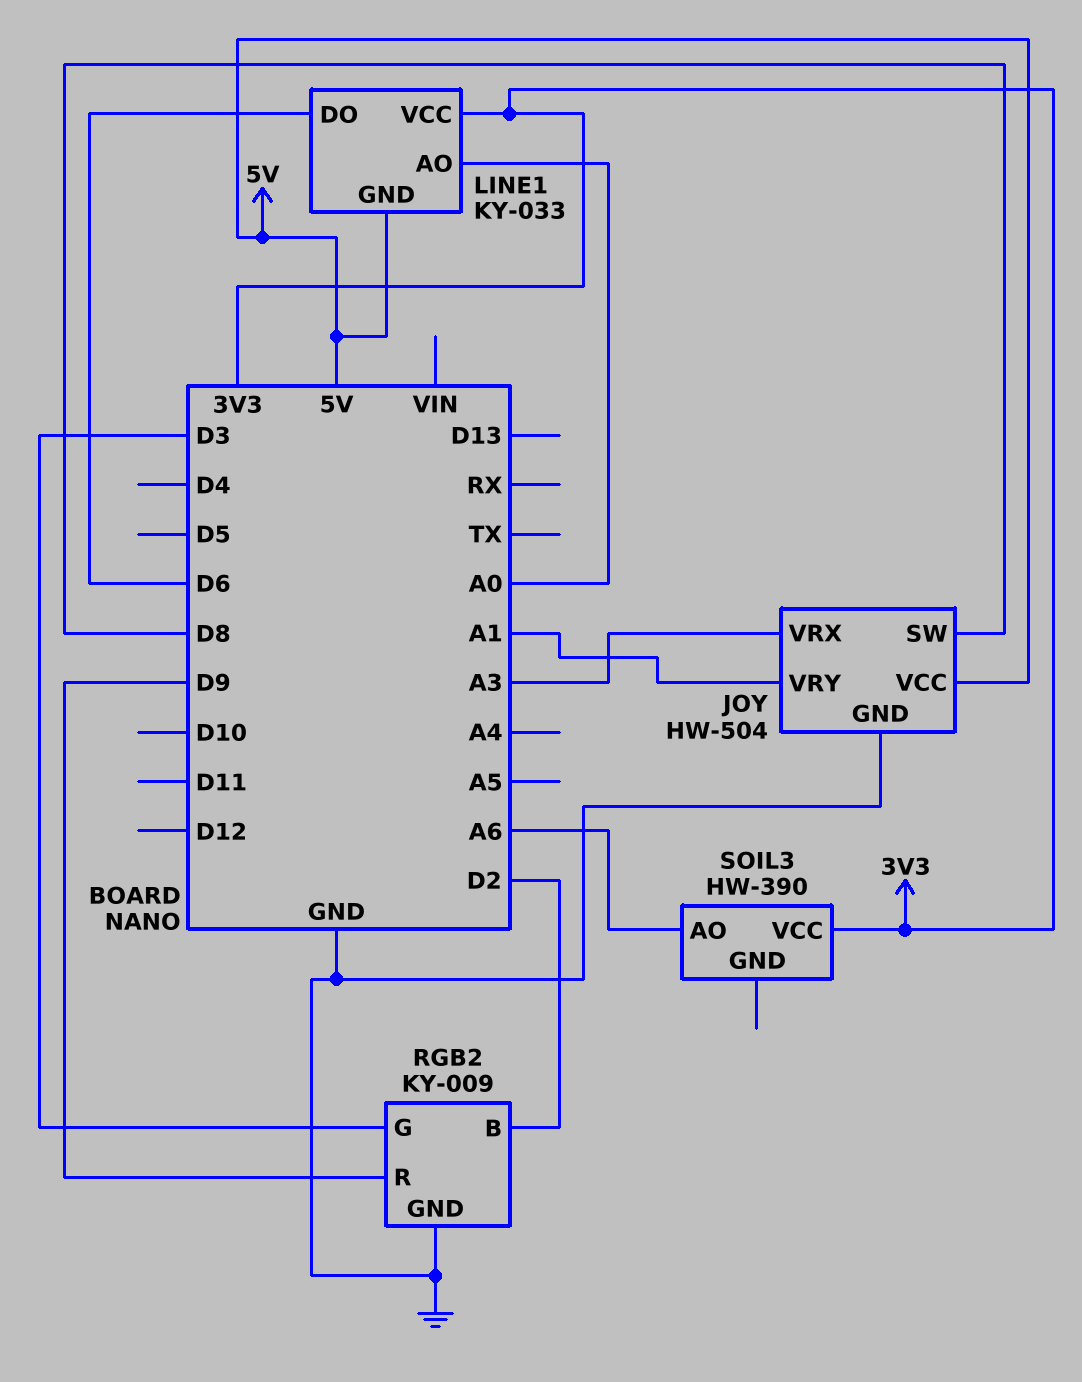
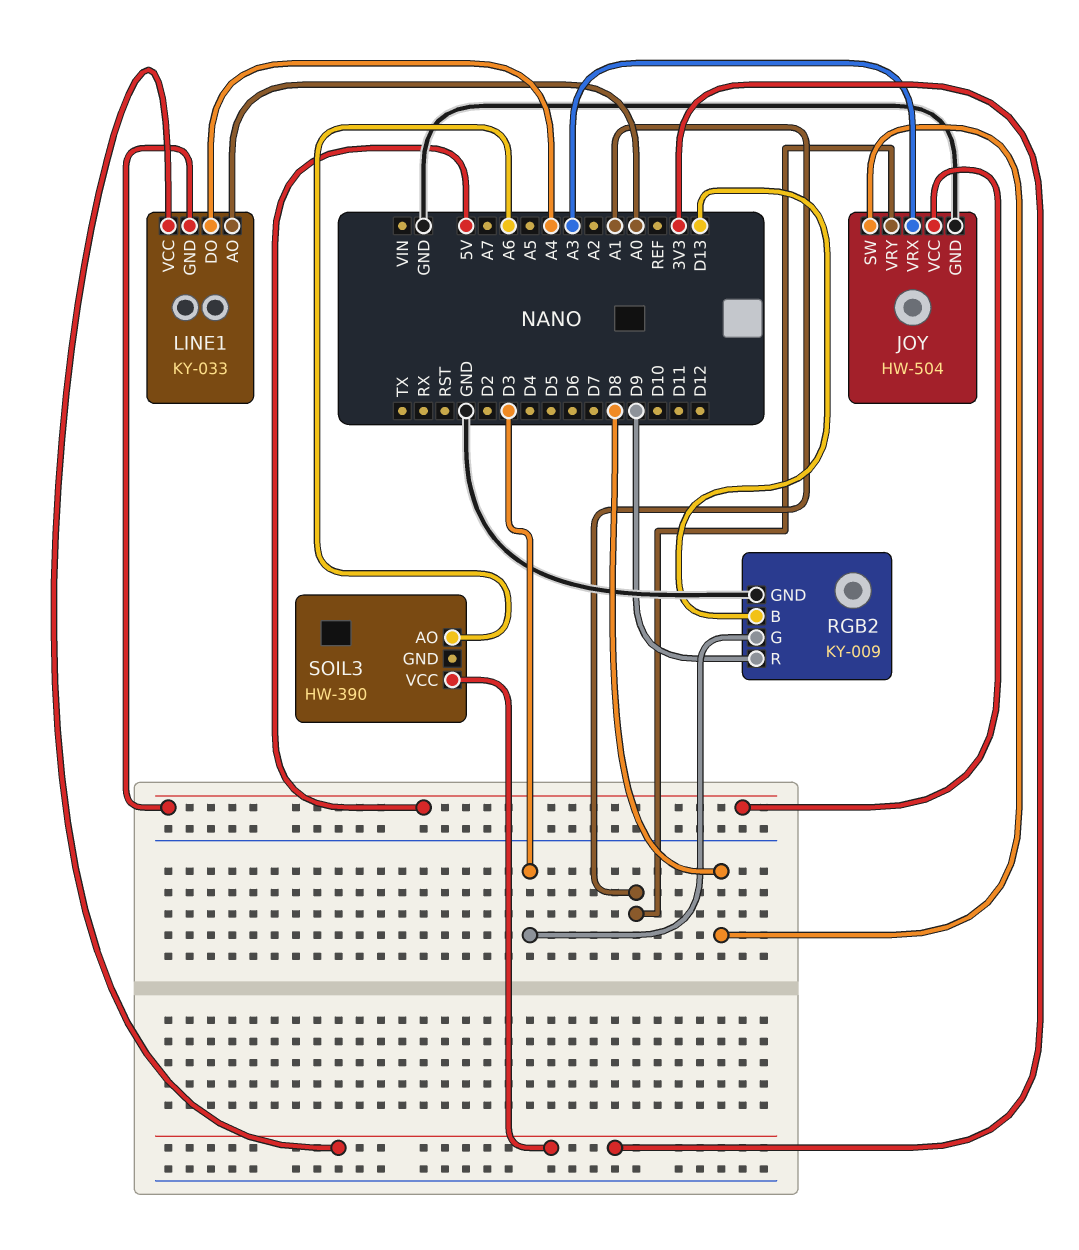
LINE1 pin DO: D6 -> A4
RGB2 pin B: D2 -> D13

